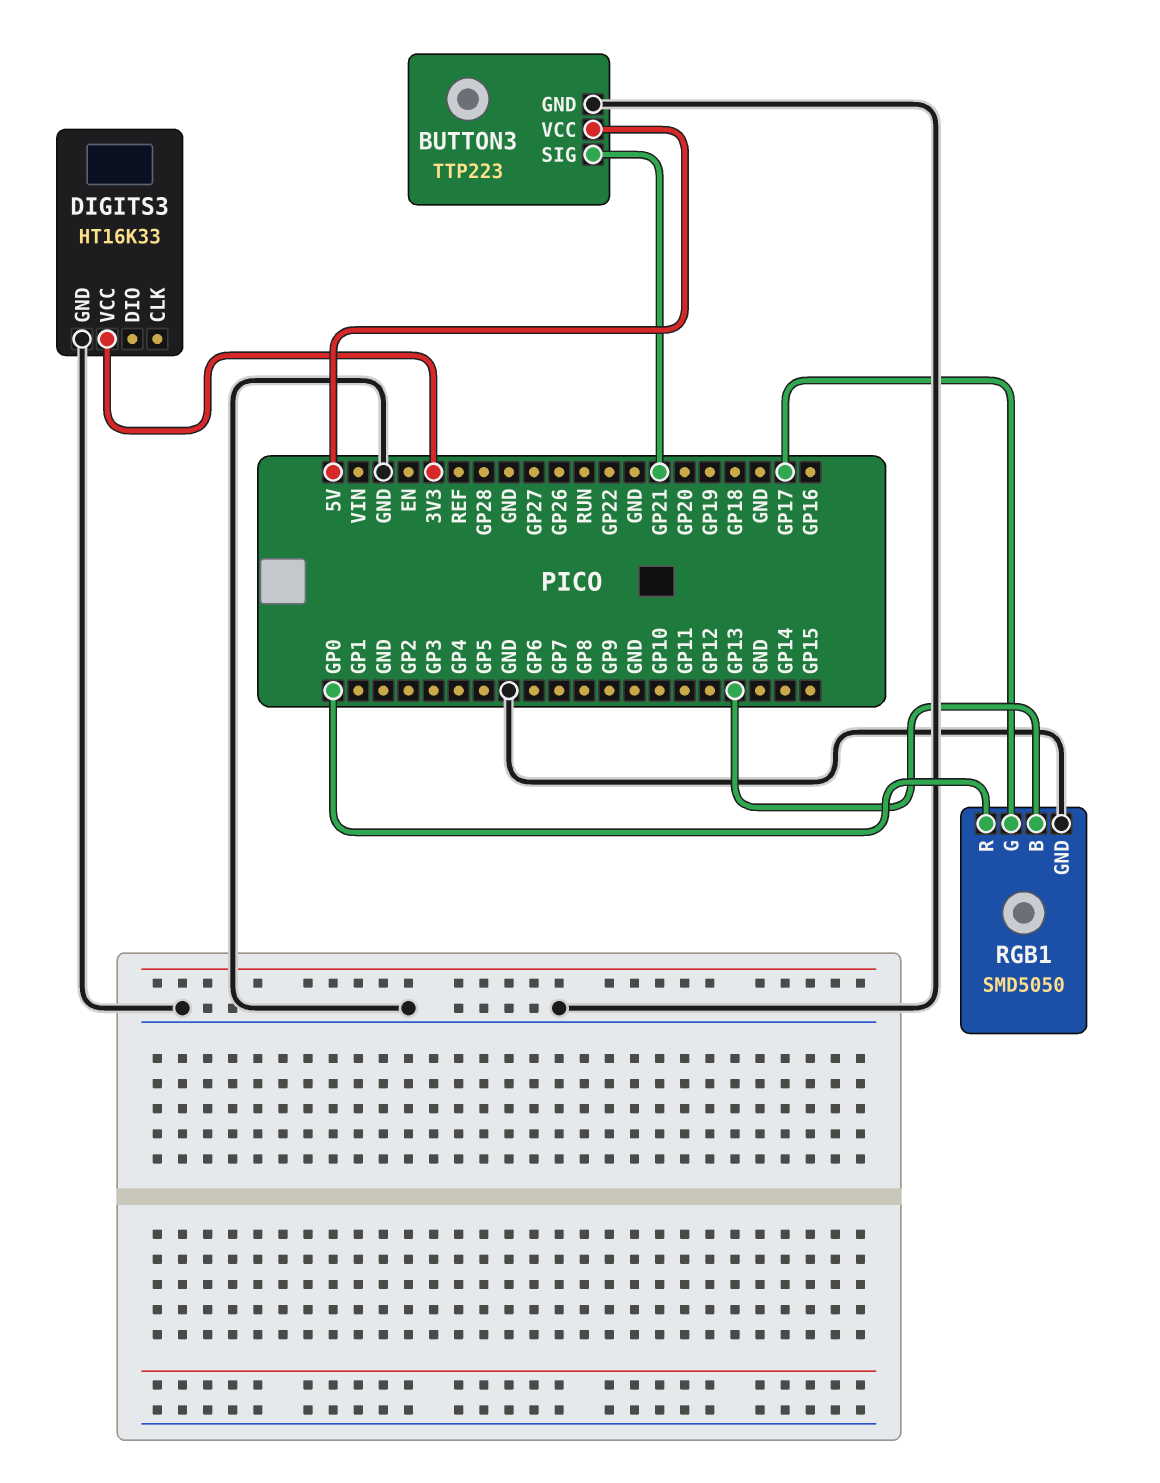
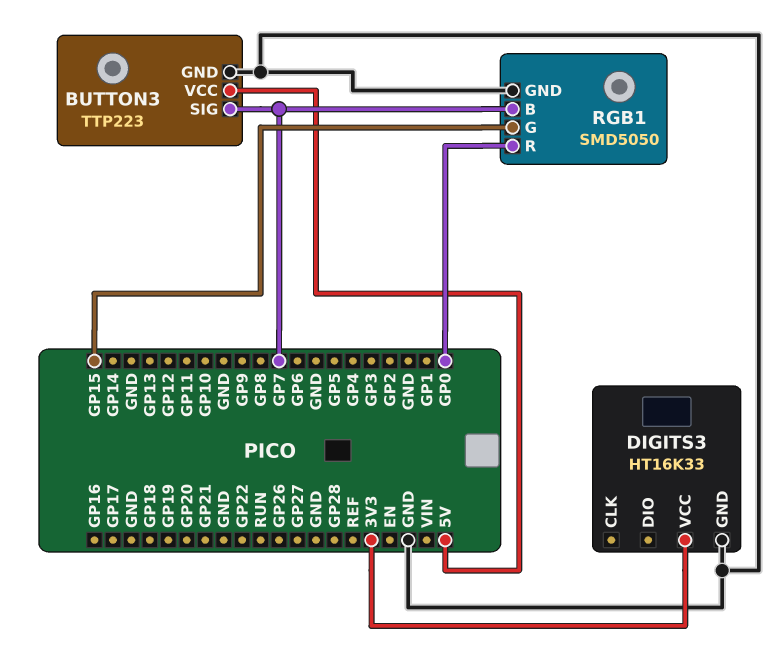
BUTTON3 pin SIG: GP21 -> GP7
RGB1 pin B: GP13 -> GP7
RGB1 pin G: GP17 -> GP15

